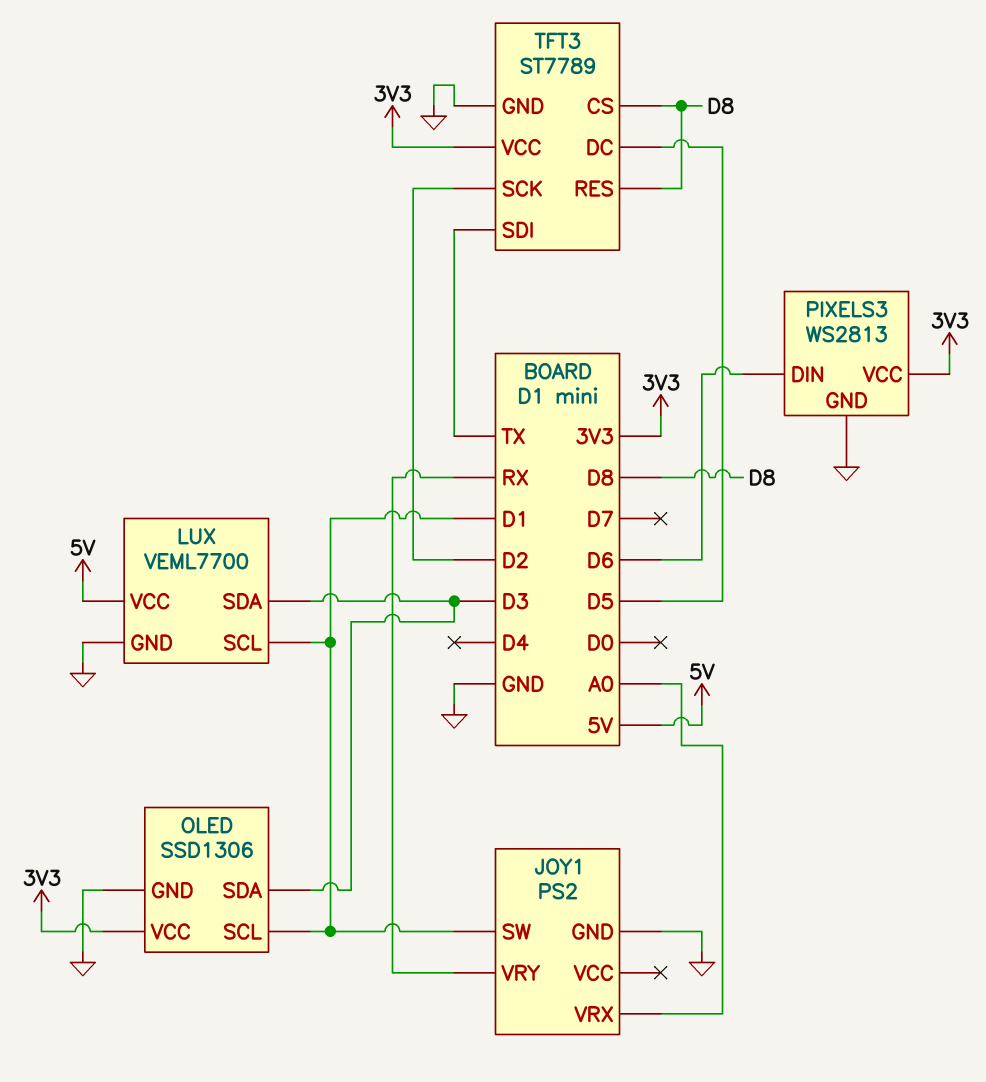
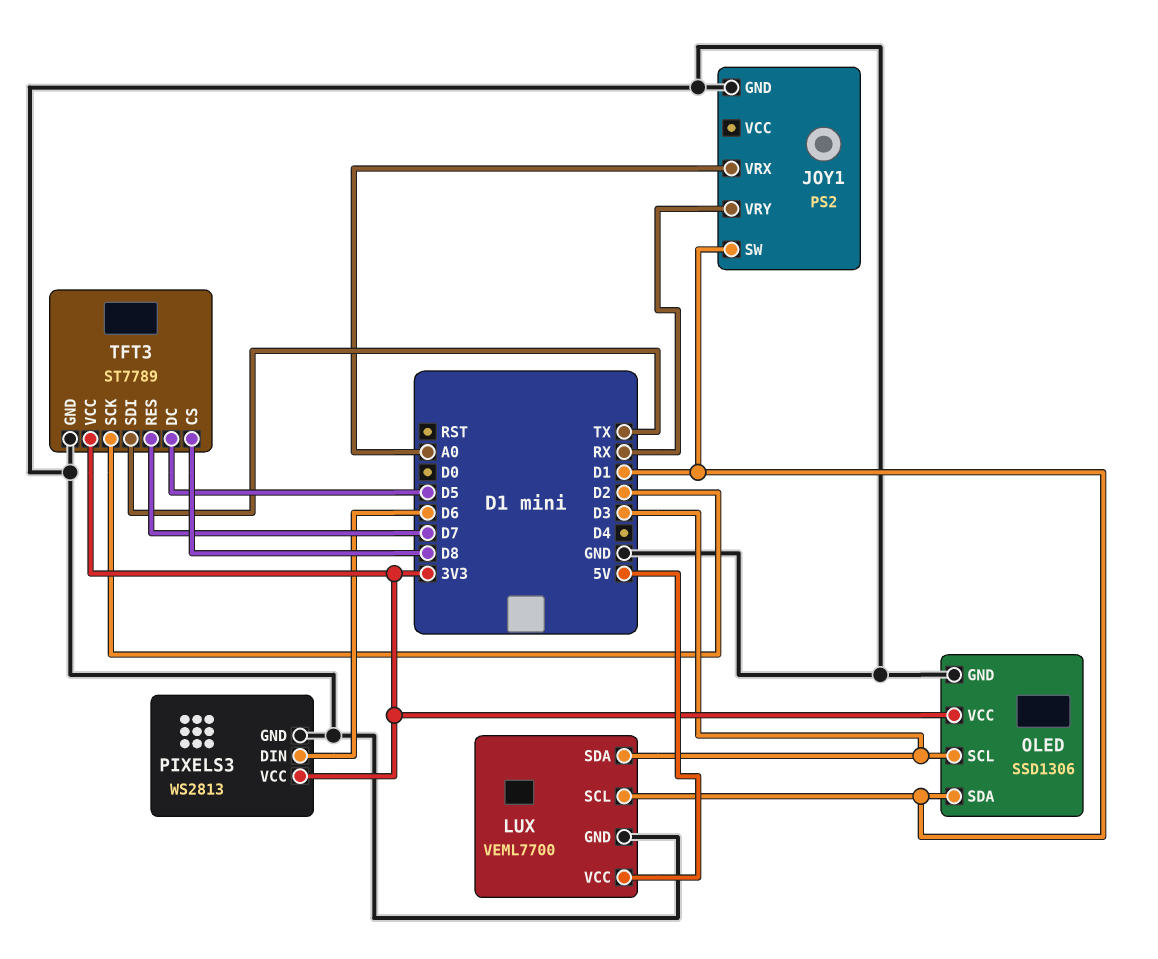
OLED pin SCL: D1 -> D3
OLED pin SDA: D3 -> D1
TFT3 pin RES: D8 -> D7

